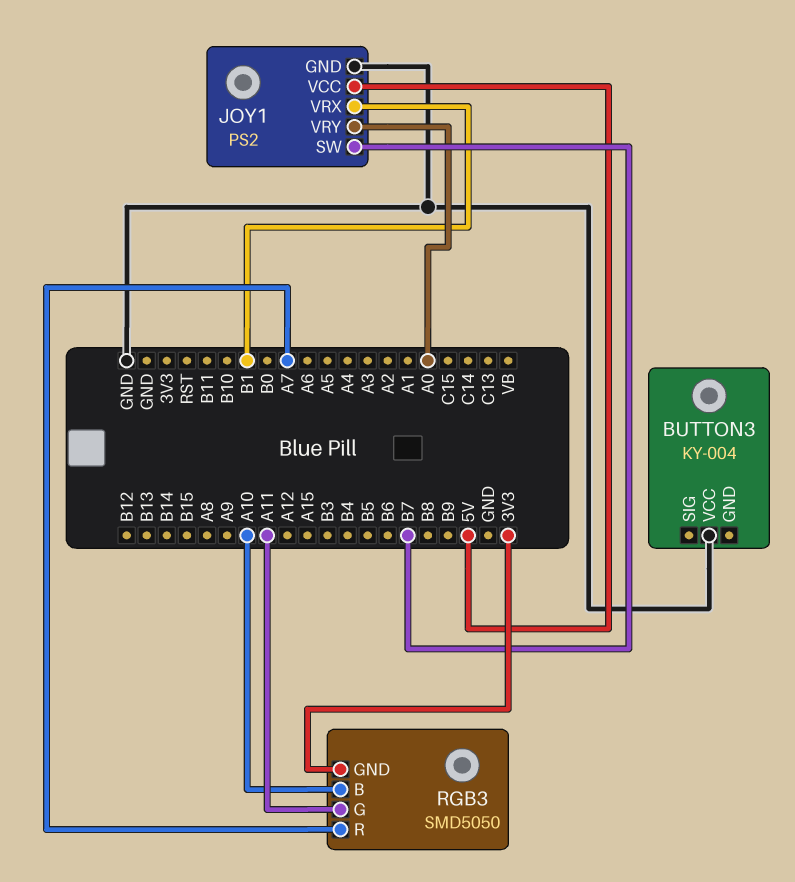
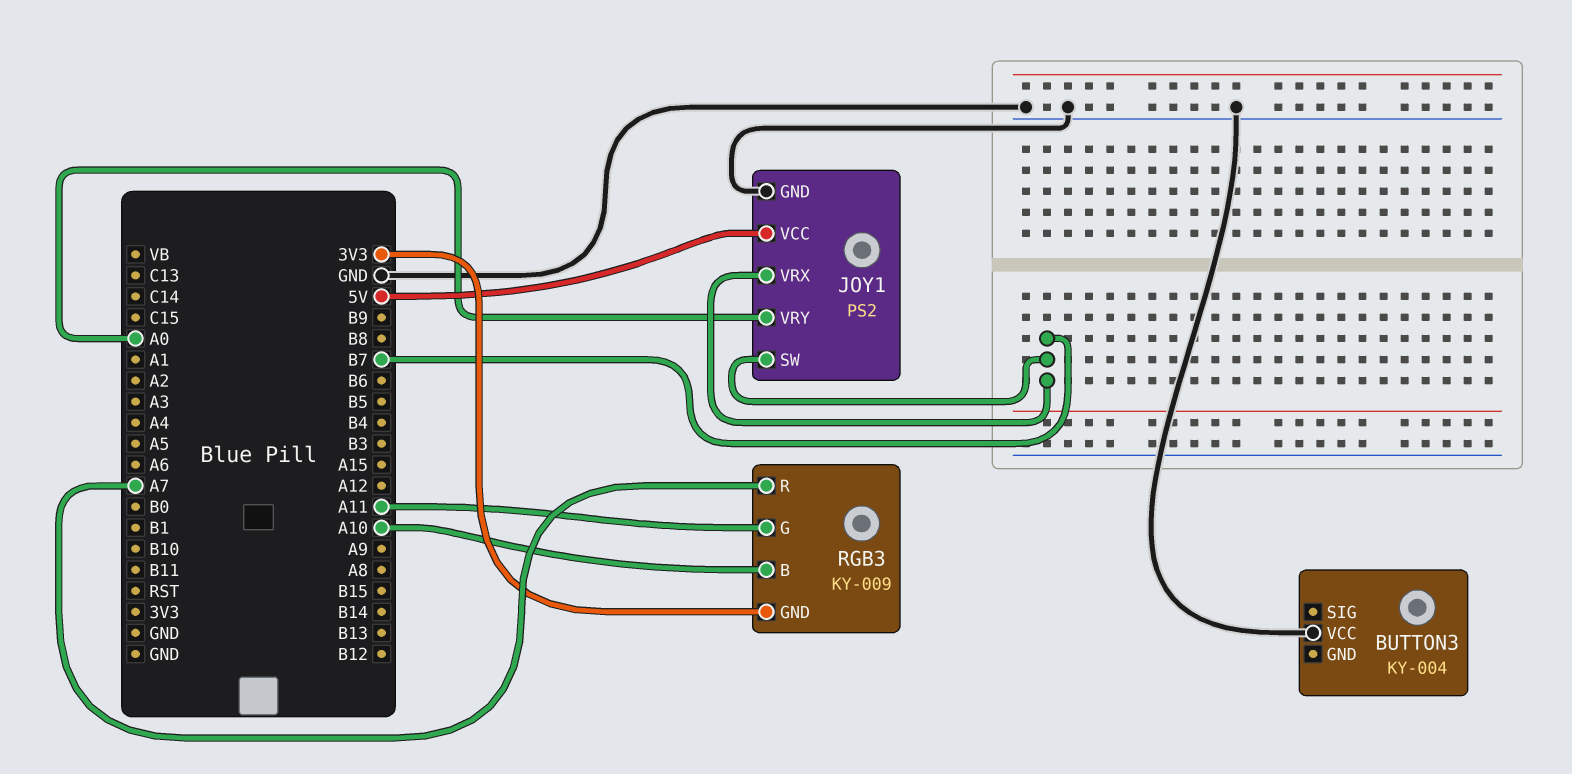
JOY1 pin VRX: B1 -> B7
RGB3: SMD5050 -> KY-009

